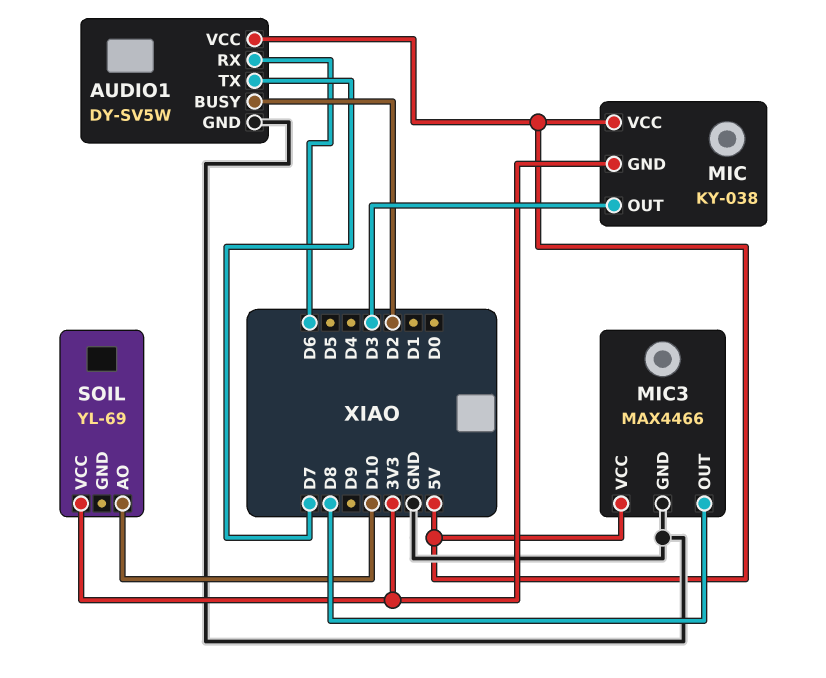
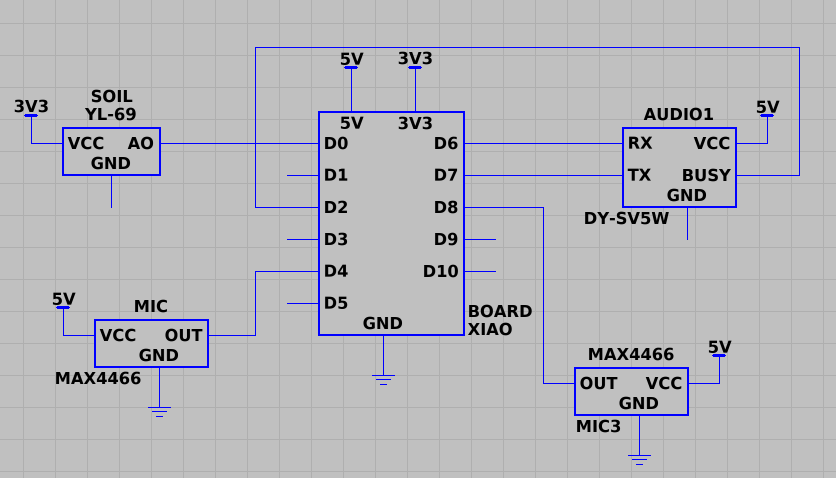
AUDIO1 pin GND: GND -> none
MIC: KY-038 -> MAX4466
MIC pin GND: 3V3 -> GND
MIC pin OUT: D3 -> D4
SOIL pin AO: D10 -> D0

